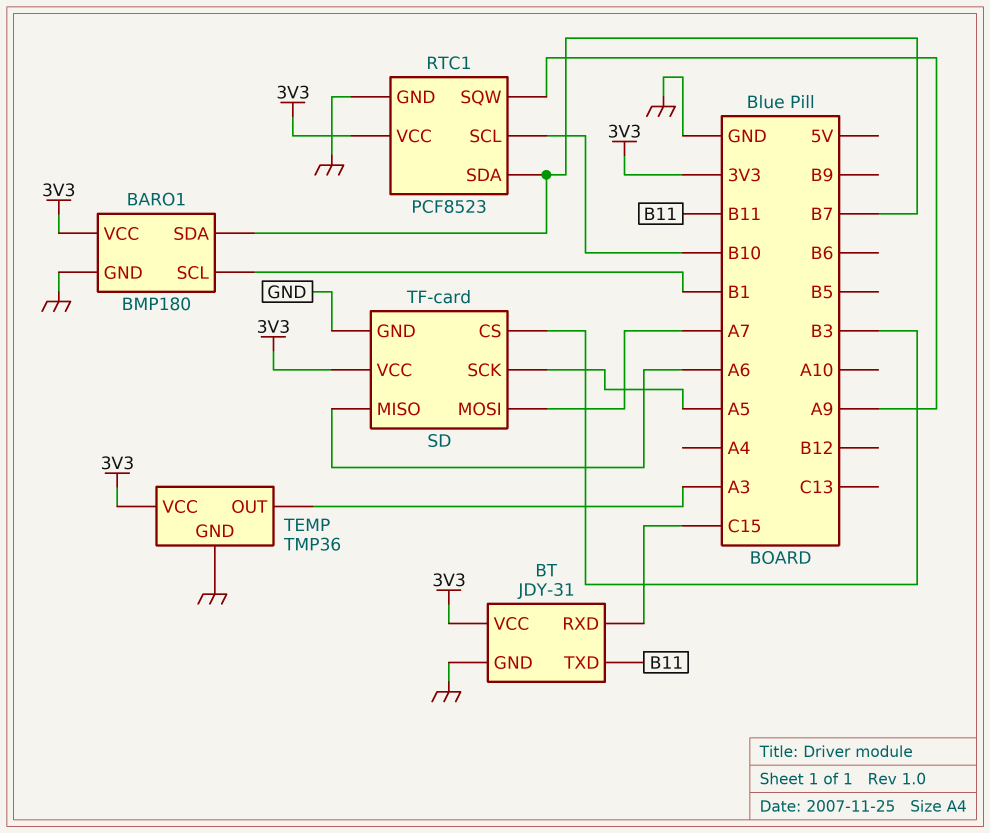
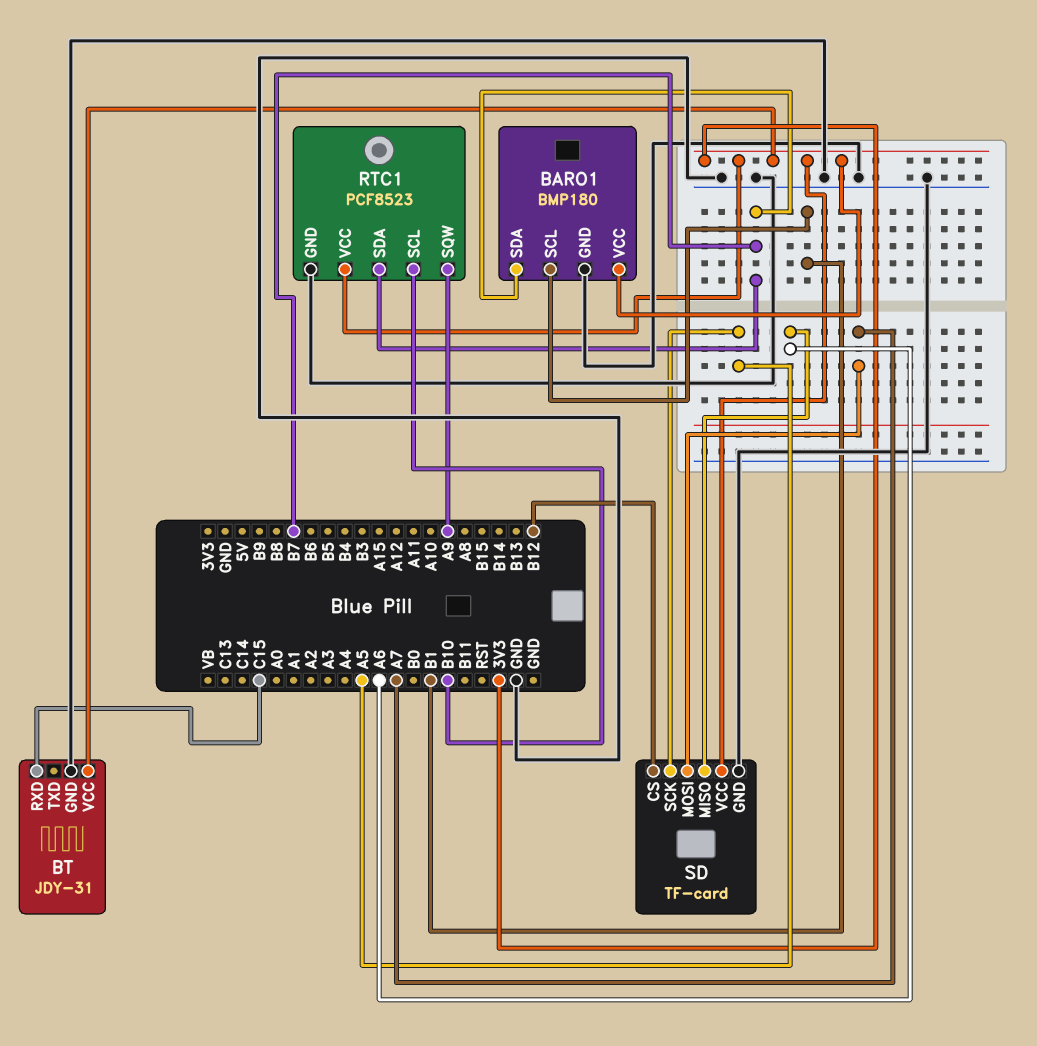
BT pin TXD: B11 -> none
SD pin CS: B3 -> B12
TEMP: TMP36 -> none
TEMP pin GND: GND -> none
TEMP pin OUT: A3 -> none
TEMP pin VCC: 3V3 -> none

